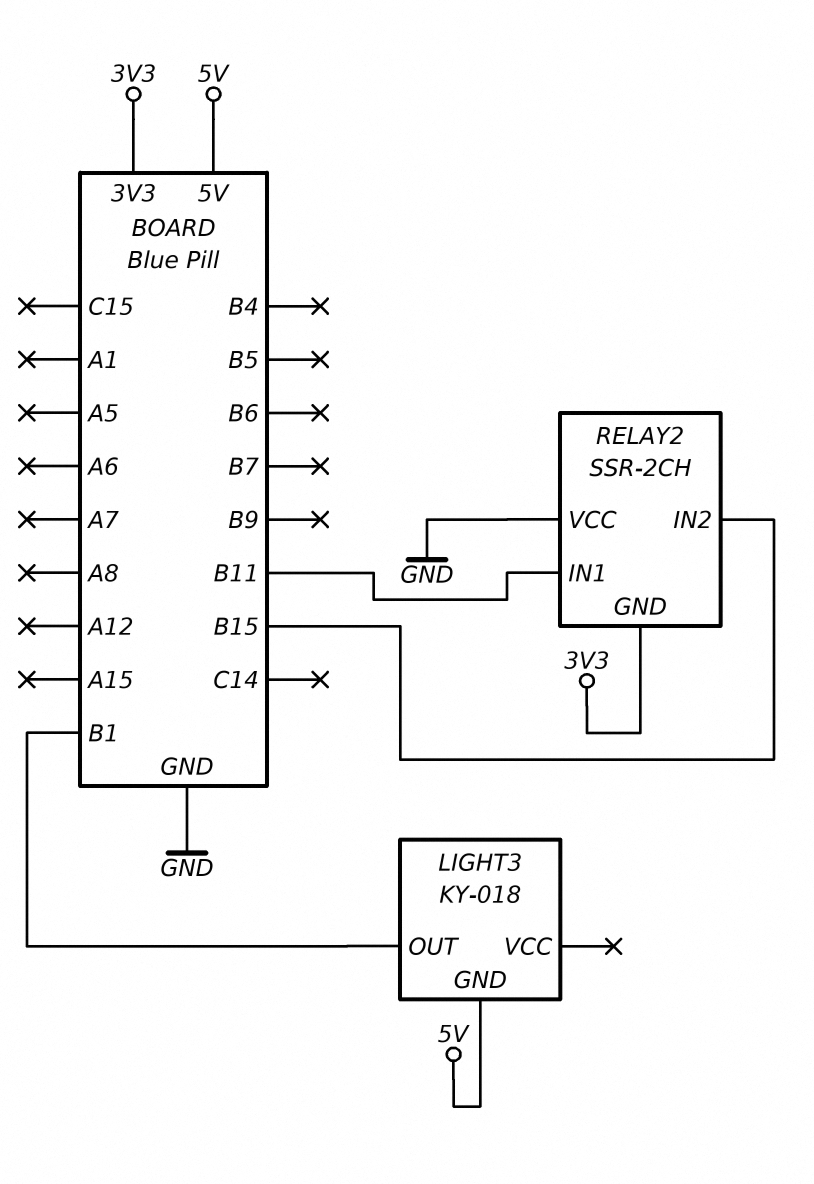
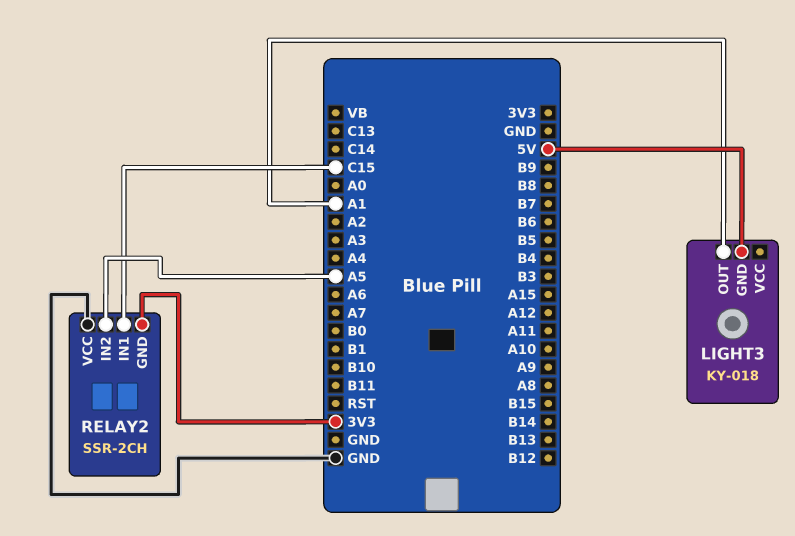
LIGHT3 pin OUT: B1 -> A1
RELAY2 pin IN1: B11 -> C15
RELAY2 pin IN2: B15 -> A5

